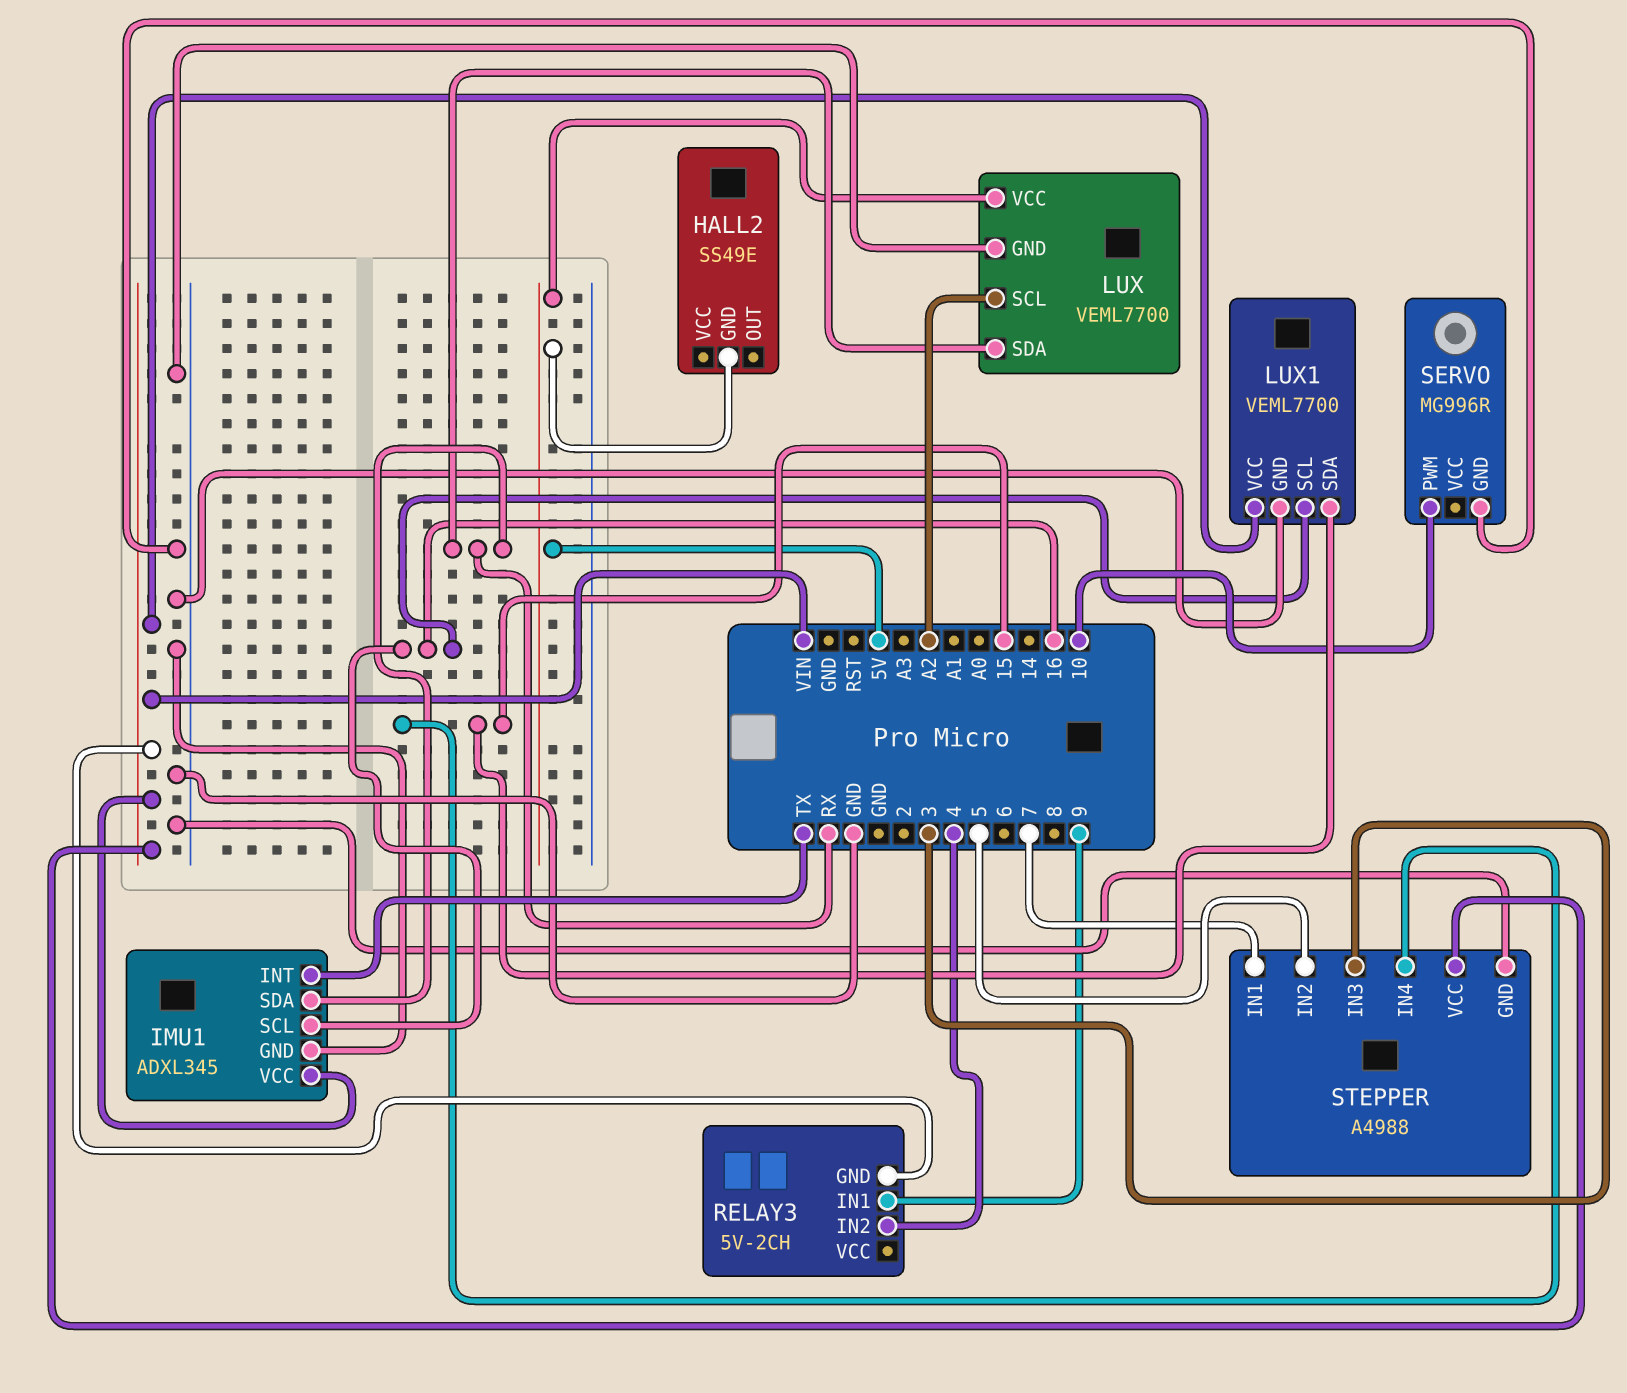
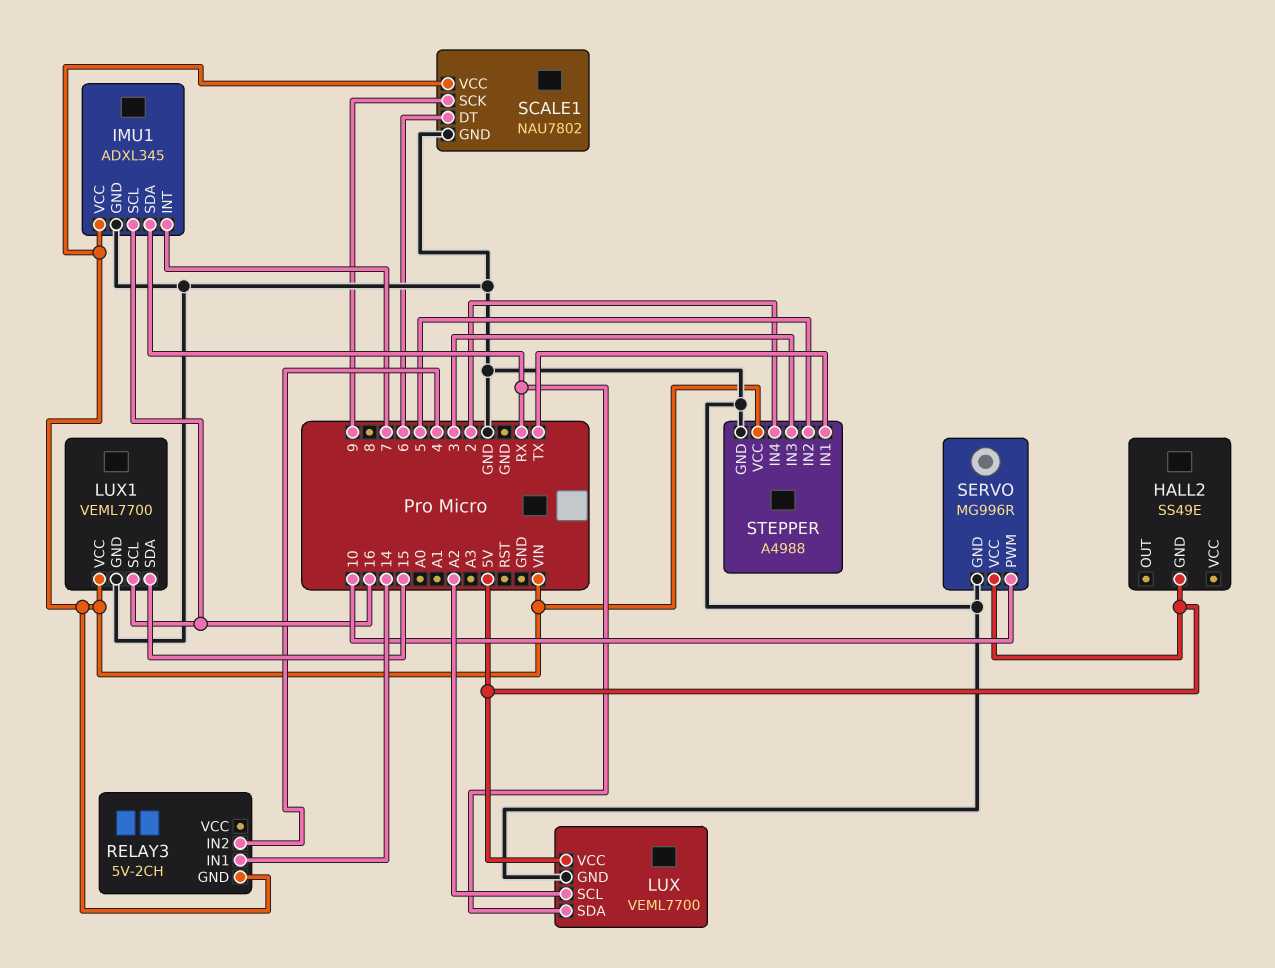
IMU1 pin INT: TX -> 7
RELAY3 pin IN1: 9 -> 14
SCALE1: none -> NAU7802
SCALE1 pin DT: none -> 6
SCALE1 pin GND: none -> GND
SCALE1 pin SCK: none -> 9
SCALE1 pin VCC: none -> VIN
SERVO pin VCC: none -> 5V
STEPPER pin IN1: 7 -> TX
STEPPER pin IN4: 15 -> 2

